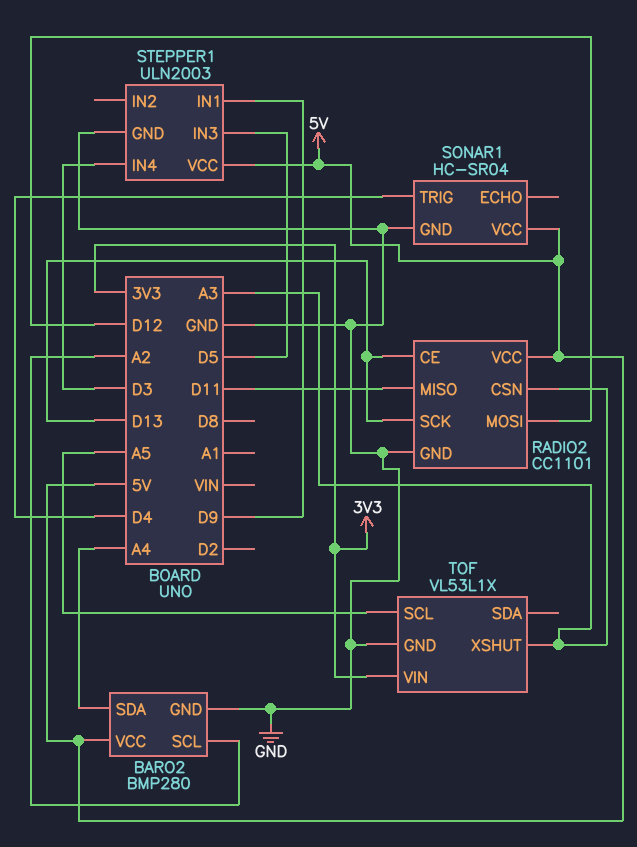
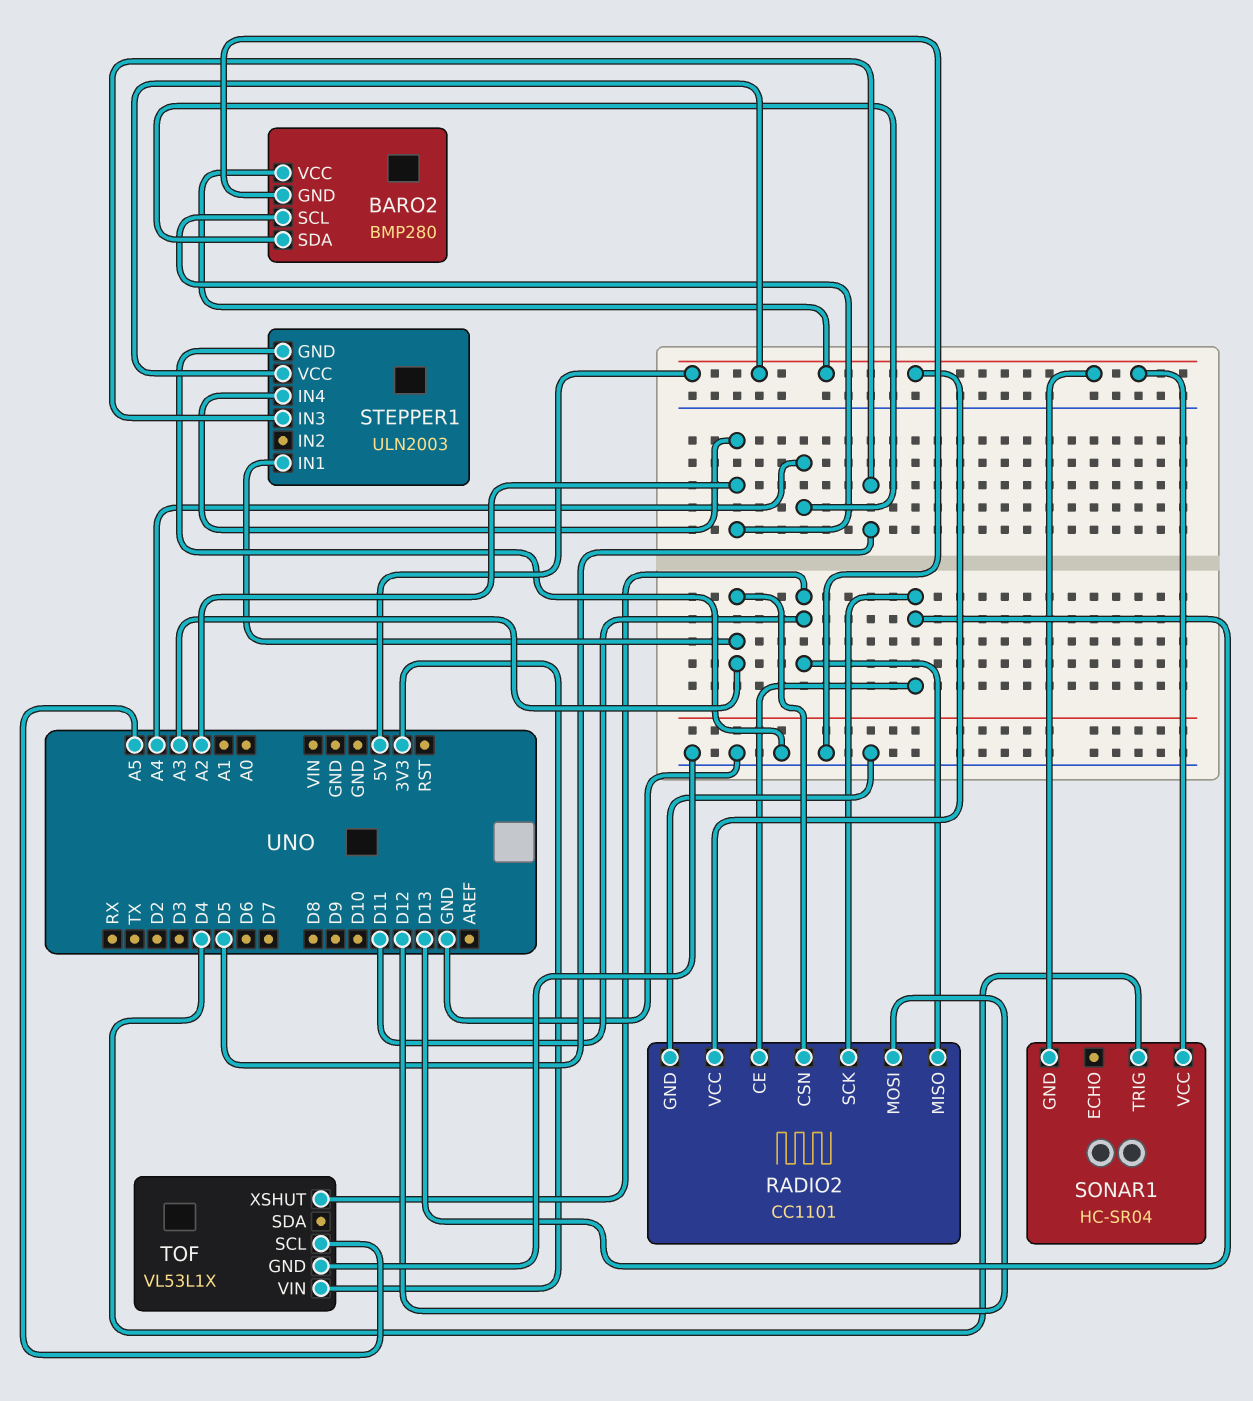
SONAR1 pin GND: GND -> 5V
STEPPER1 pin IN1: D9 -> A3
STEPPER1 pin IN4: D3 -> A2
TOF pin XSHUT: A3 -> D11

